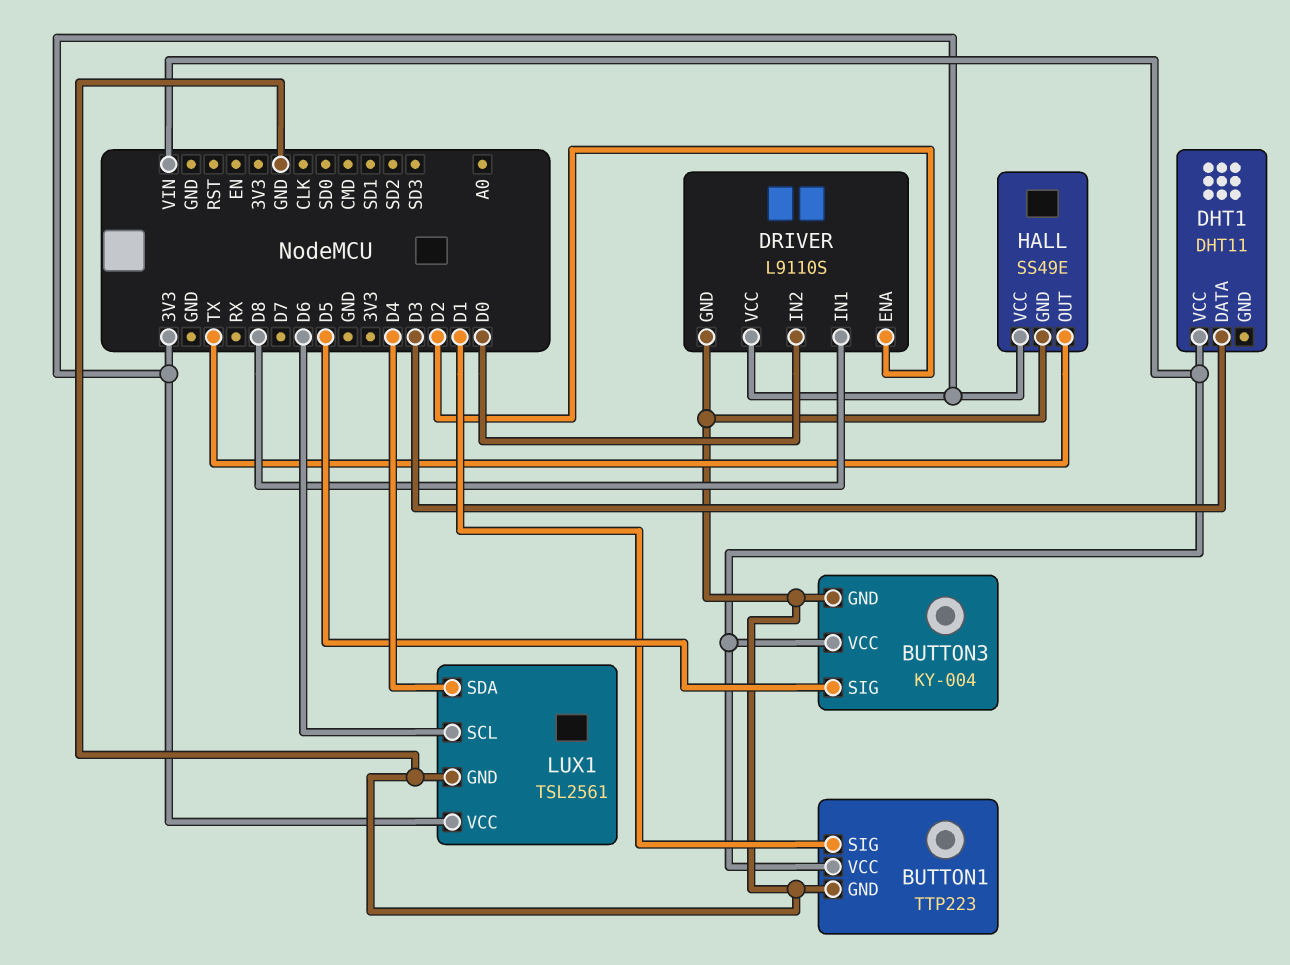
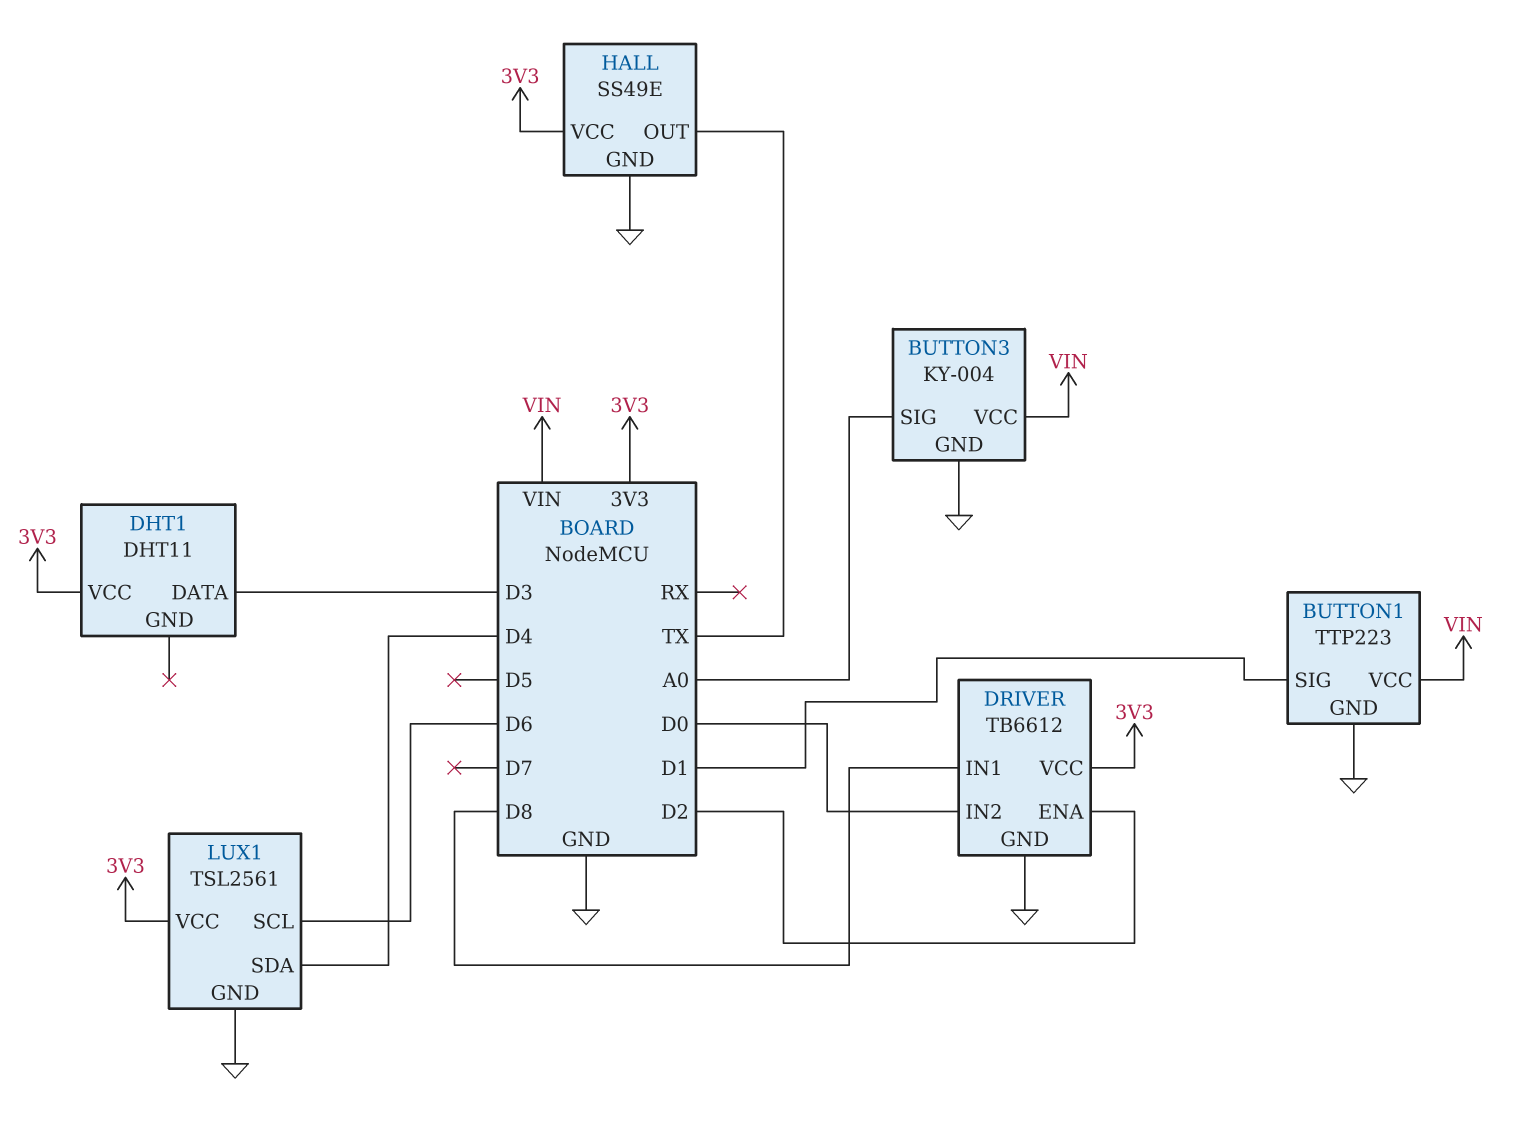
BUTTON3 pin SIG: D5 -> A0
DHT1 pin VCC: VIN -> 3V3
DRIVER: L9110S -> TB6612

